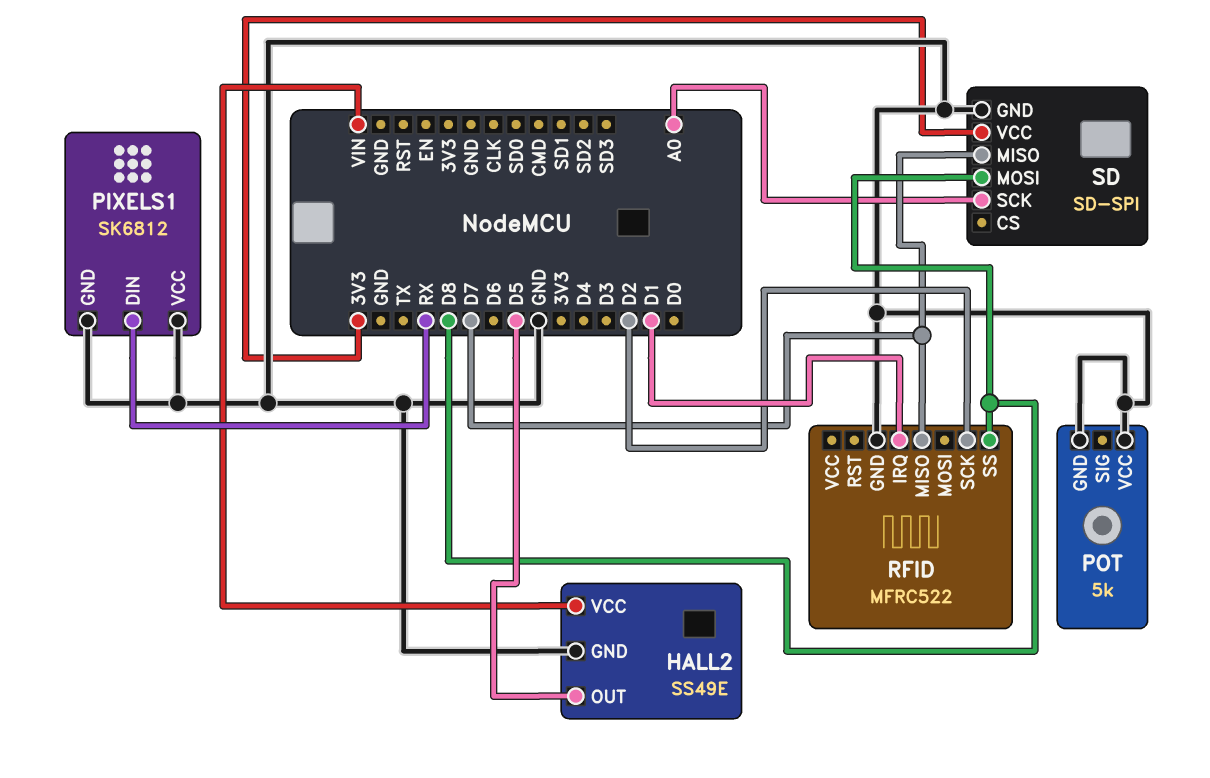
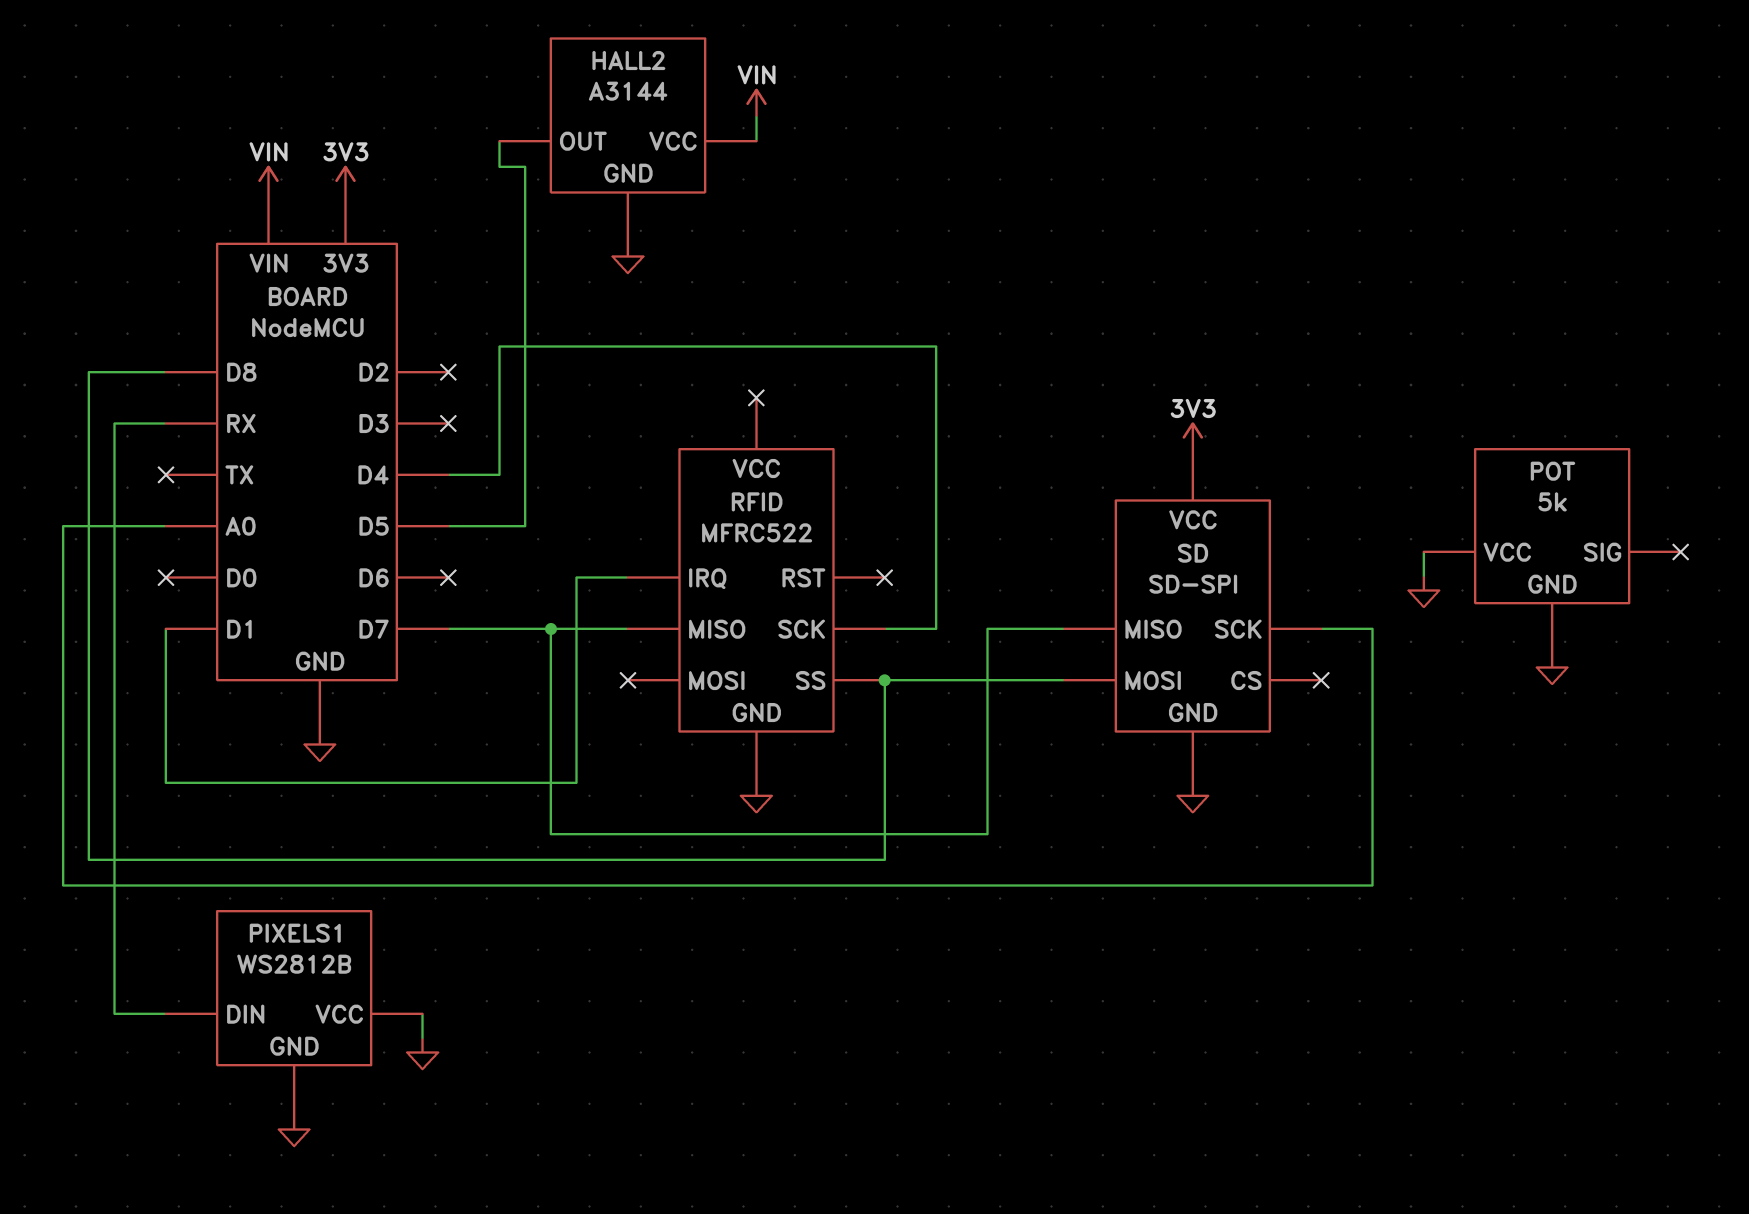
HALL2: SS49E -> A3144
PIXELS1: SK6812 -> WS2812B
RFID pin SCK: D2 -> D4

